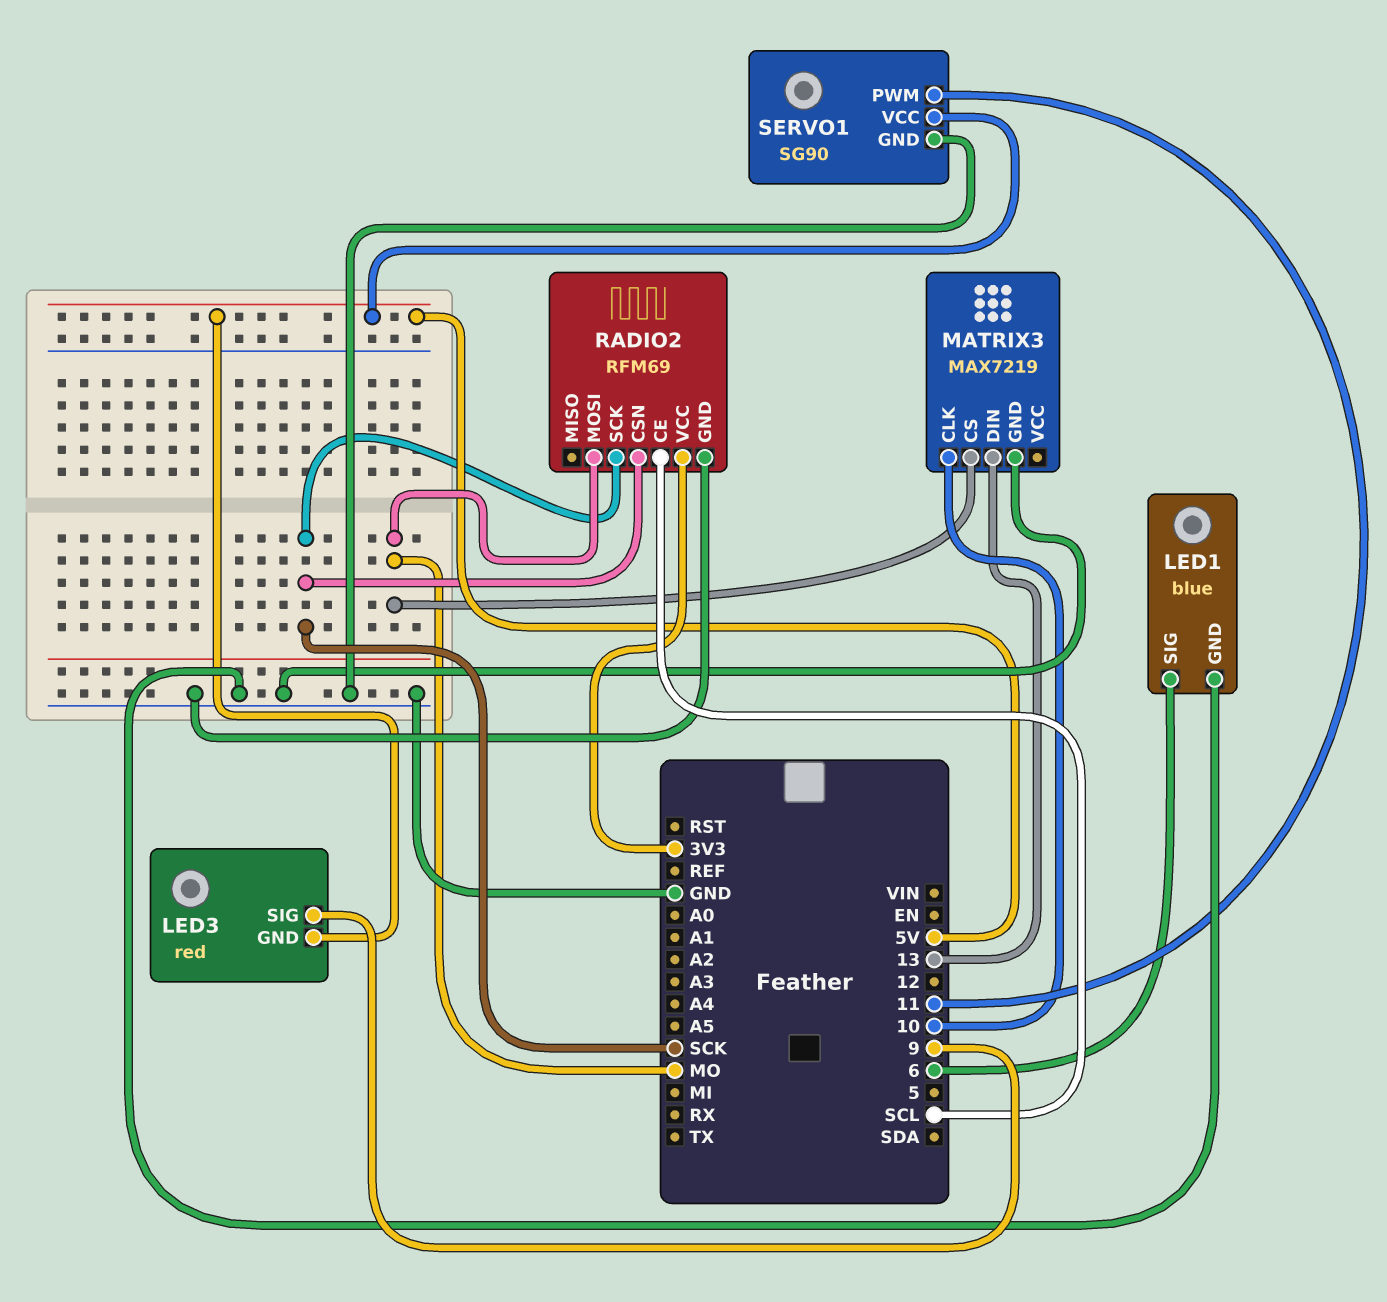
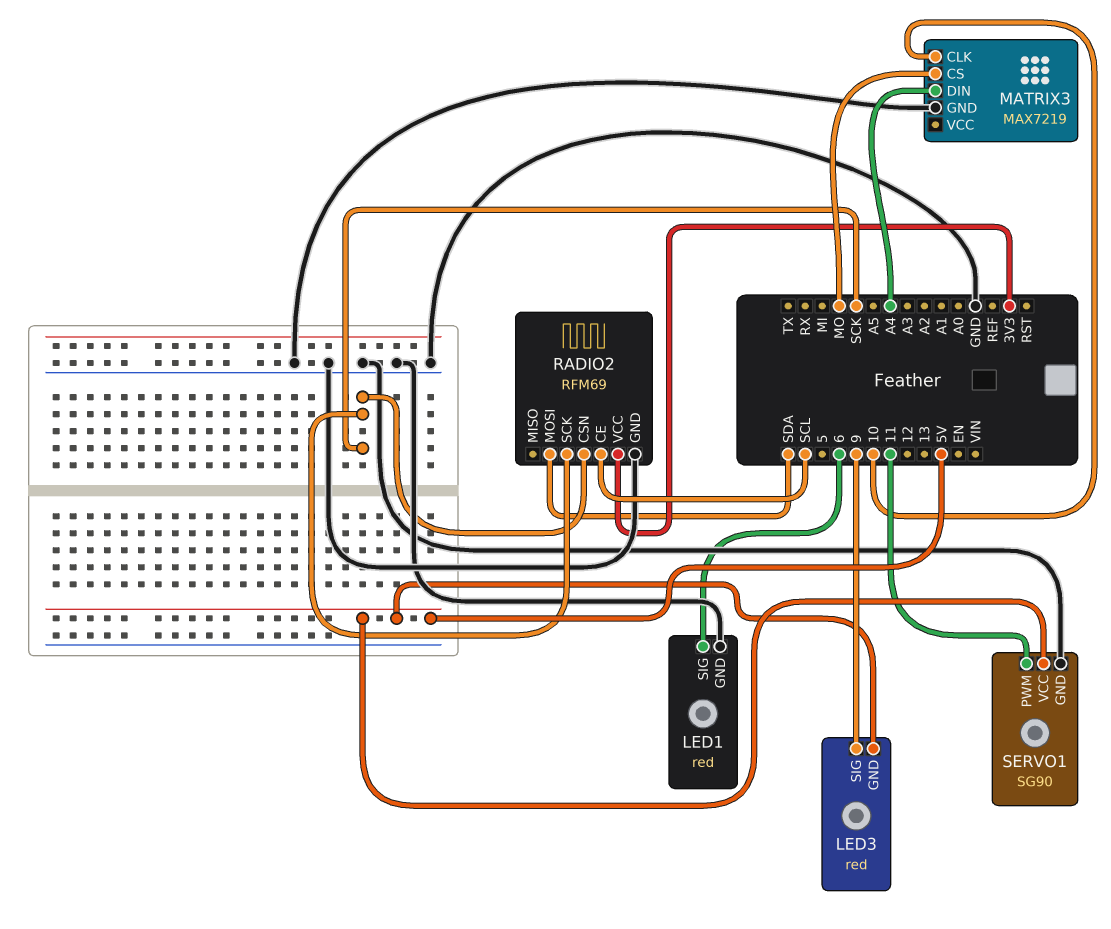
LED1: blue -> red
MATRIX3 pin DIN: 13 -> A4
RADIO2 pin MOSI: MO -> SDA

